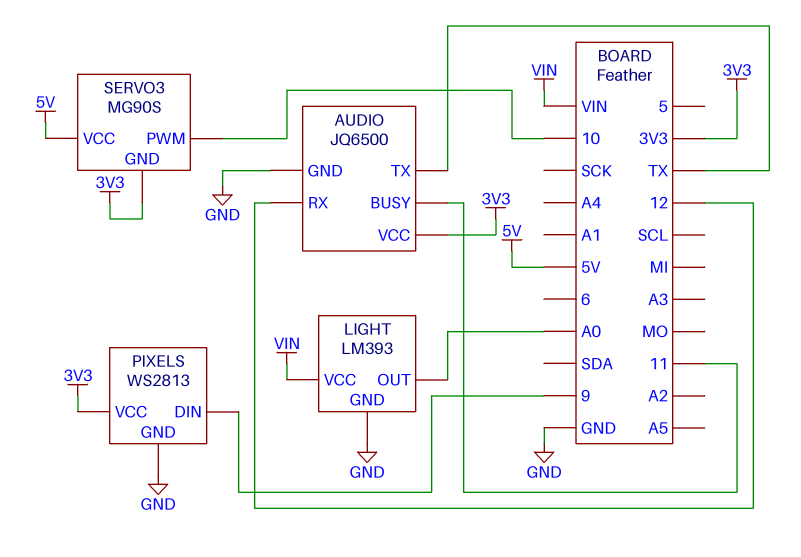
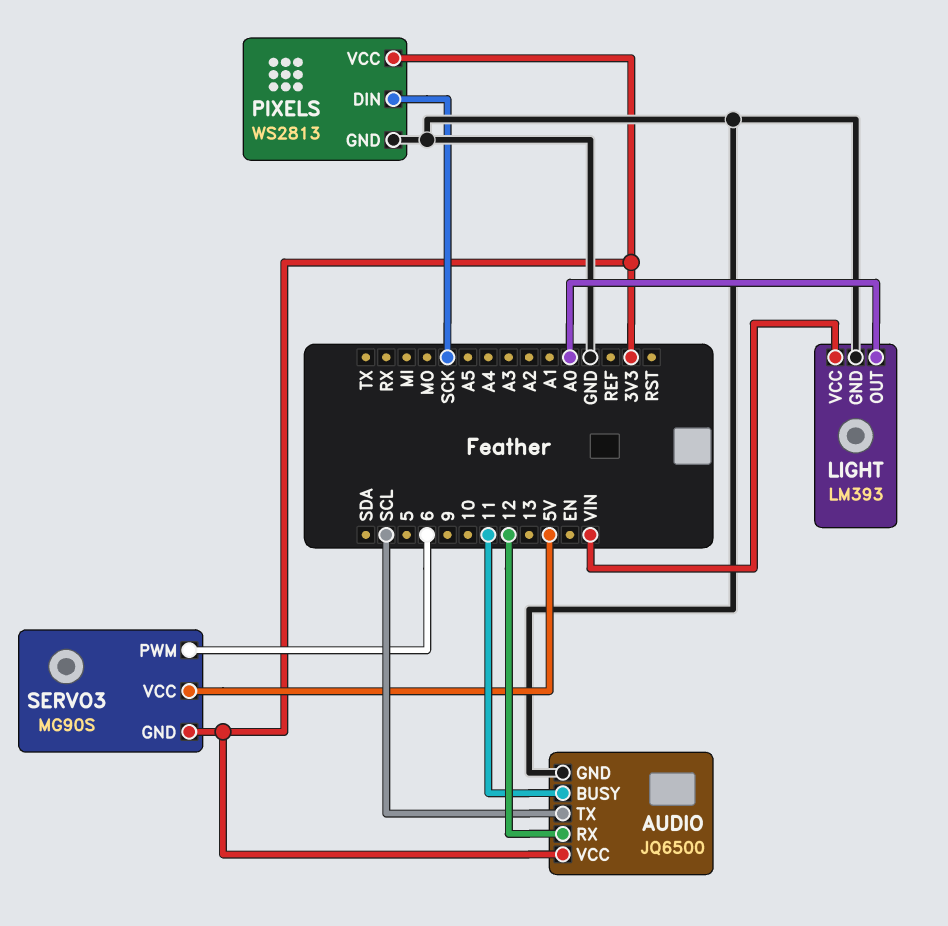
AUDIO pin TX: TX -> SCL
PIXELS pin DIN: 9 -> SCK
SERVO3 pin PWM: 10 -> 6

